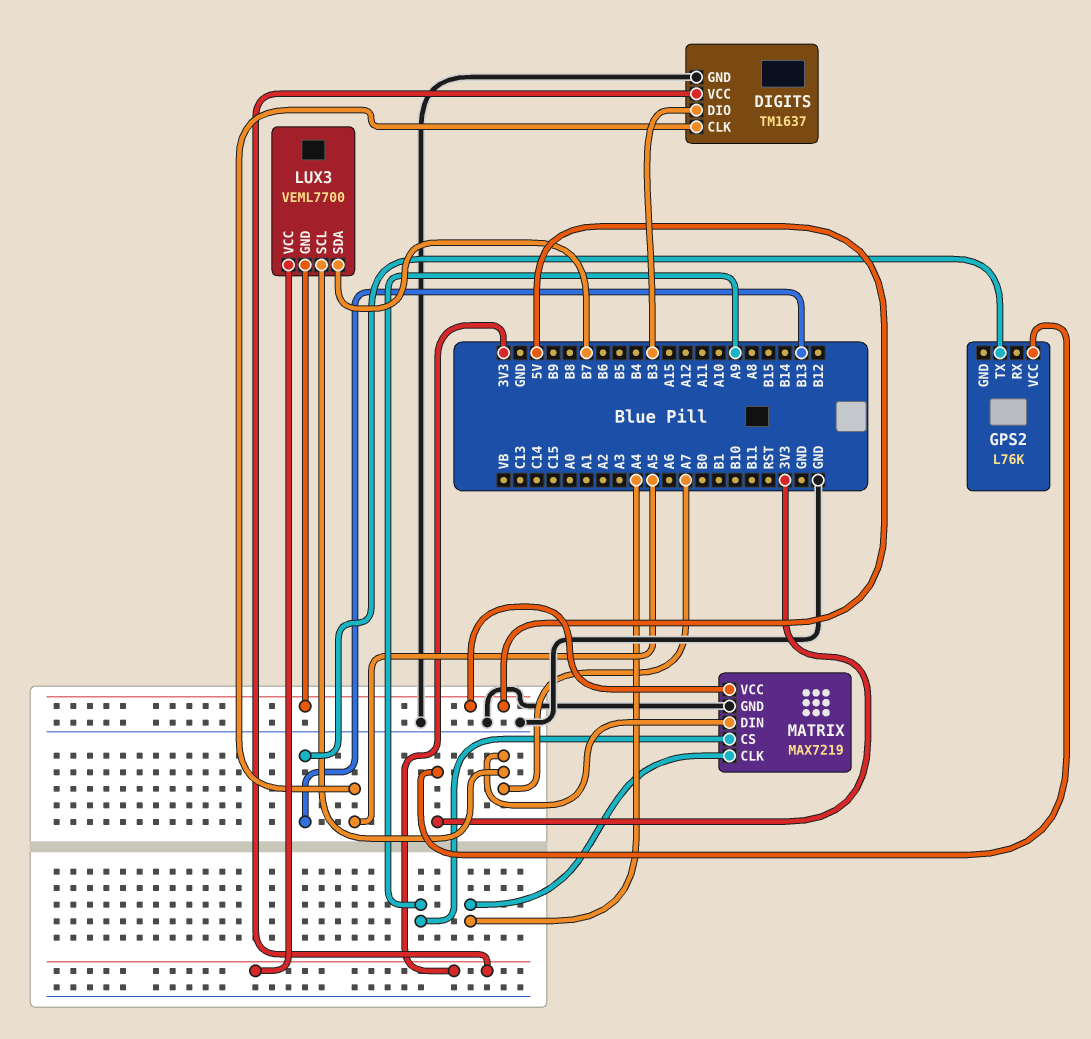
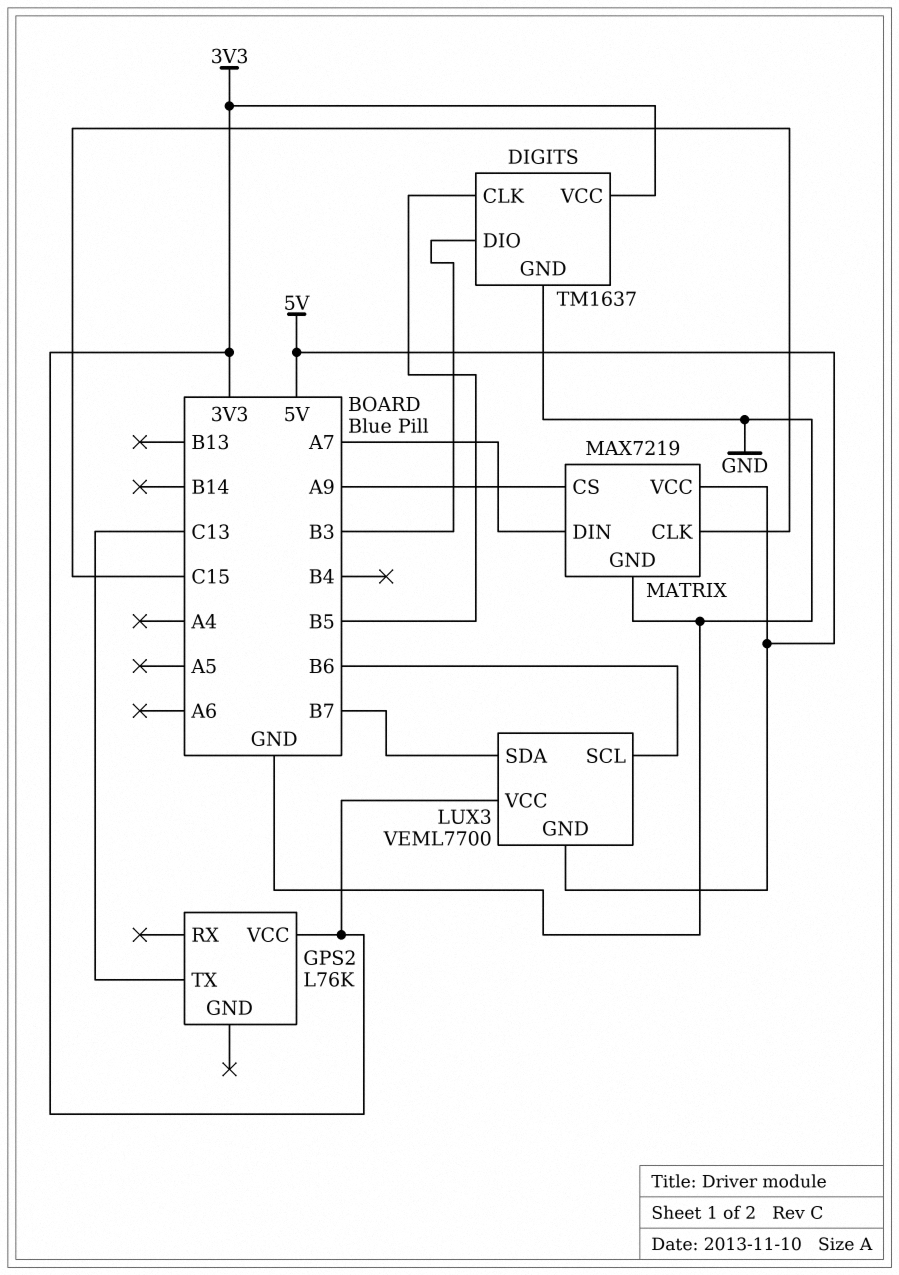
DIGITS pin CLK: A5 -> B5
GPS2 pin TX: B13 -> C13
LUX3 pin SCL: A7 -> B6
MATRIX pin CLK: A4 -> C15

